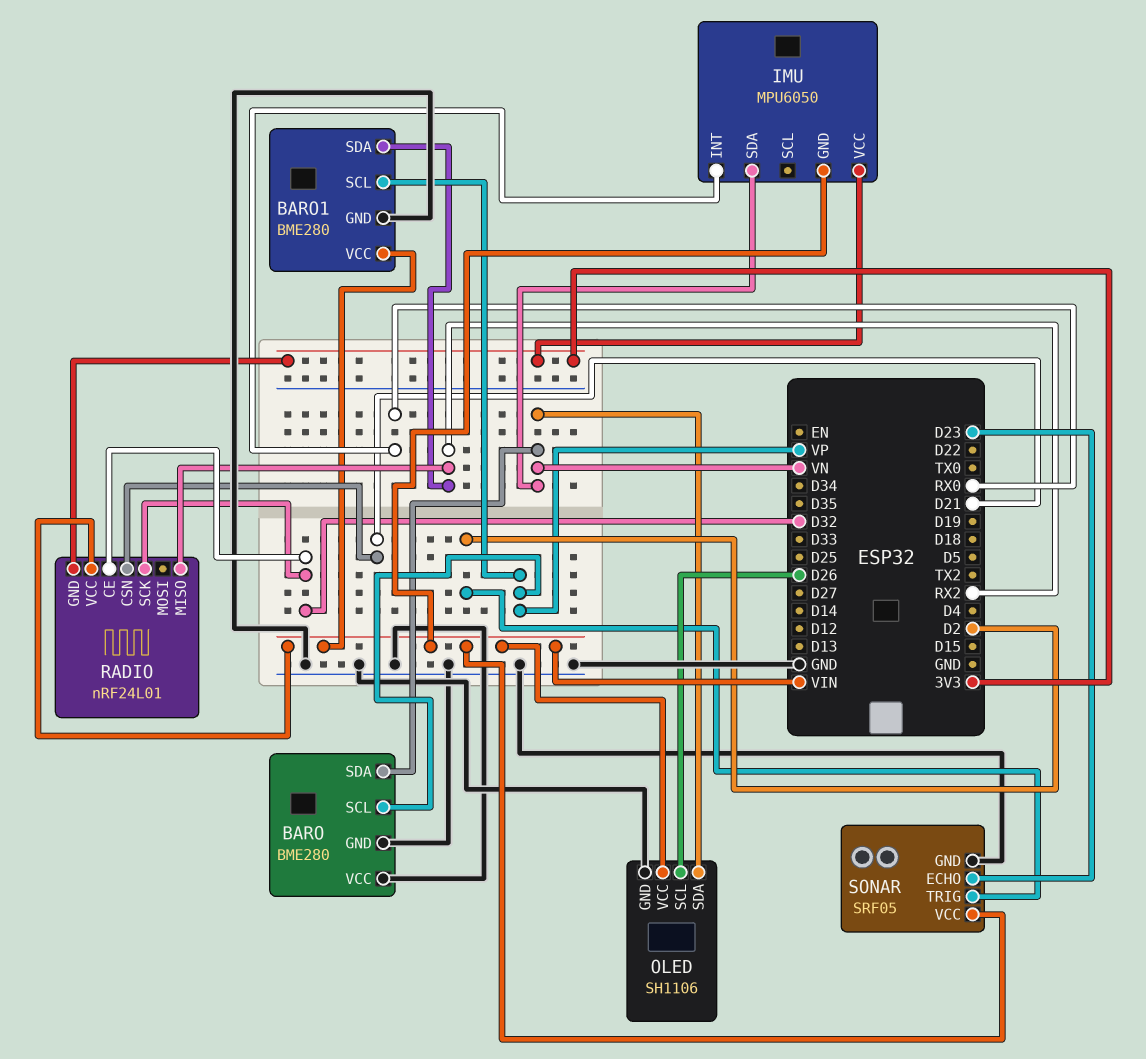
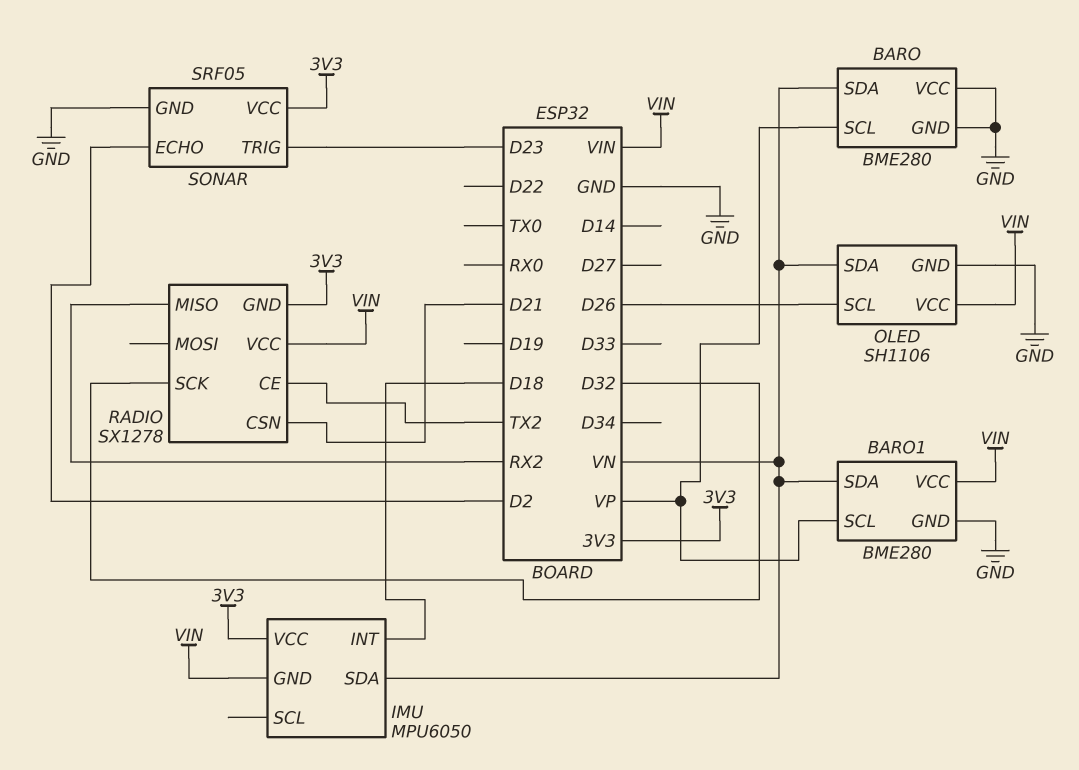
BARO1 pin SDA: RX2 -> VN
IMU pin INT: RX0 -> D18
RADIO: nRF24L01 -> SX1278
RADIO pin CE: D32 -> TX2
SONAR pin ECHO: D23 -> D2
SONAR pin TRIG: D2 -> D23
SONAR pin VCC: VIN -> 3V3

